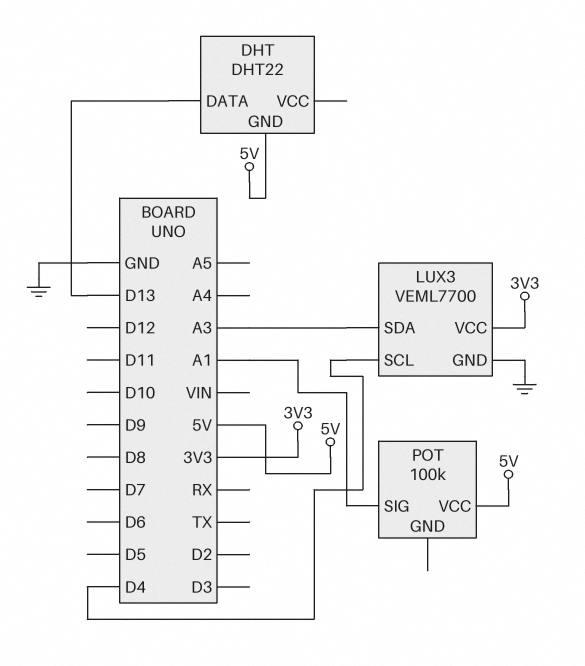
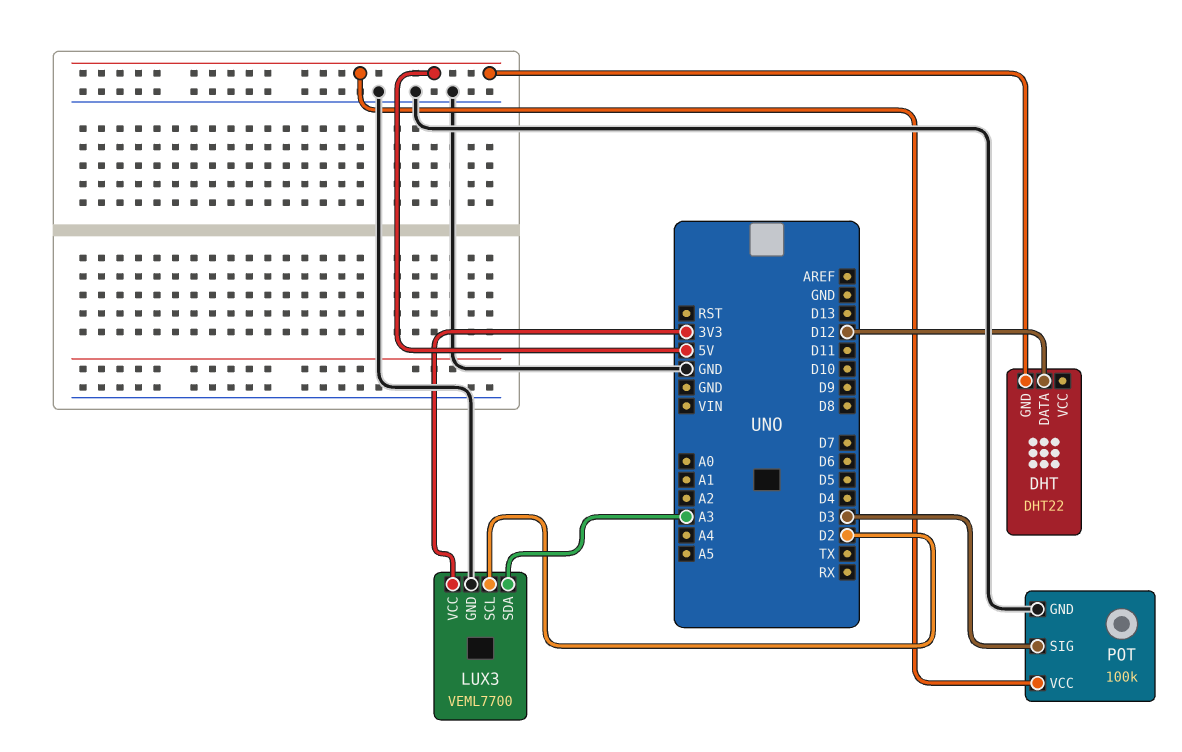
DHT pin DATA: D13 -> D12
LUX3 pin SCL: D4 -> D2
POT pin GND: none -> GND
POT pin SIG: A1 -> D3

